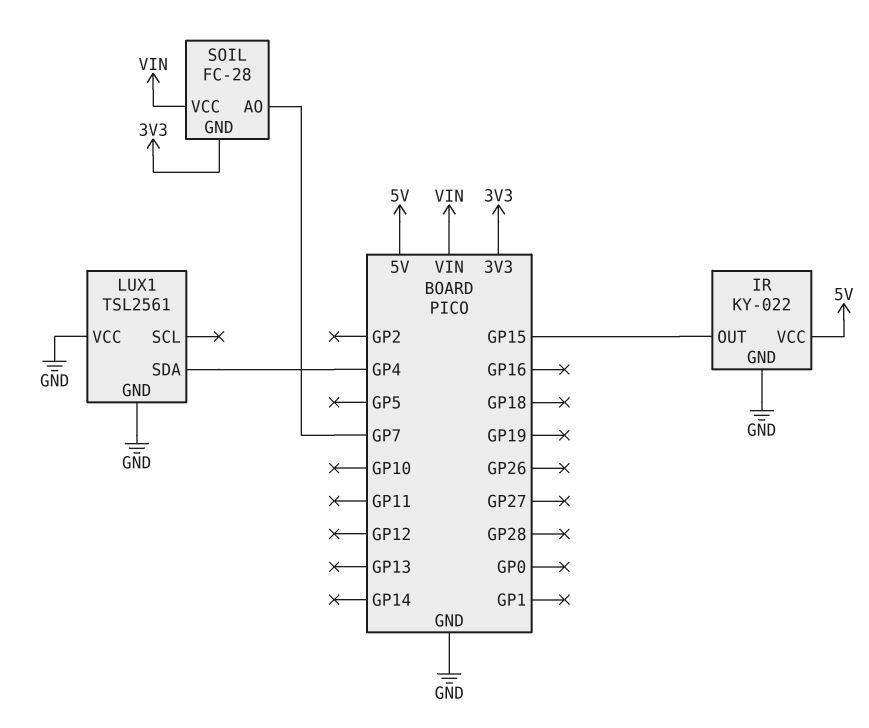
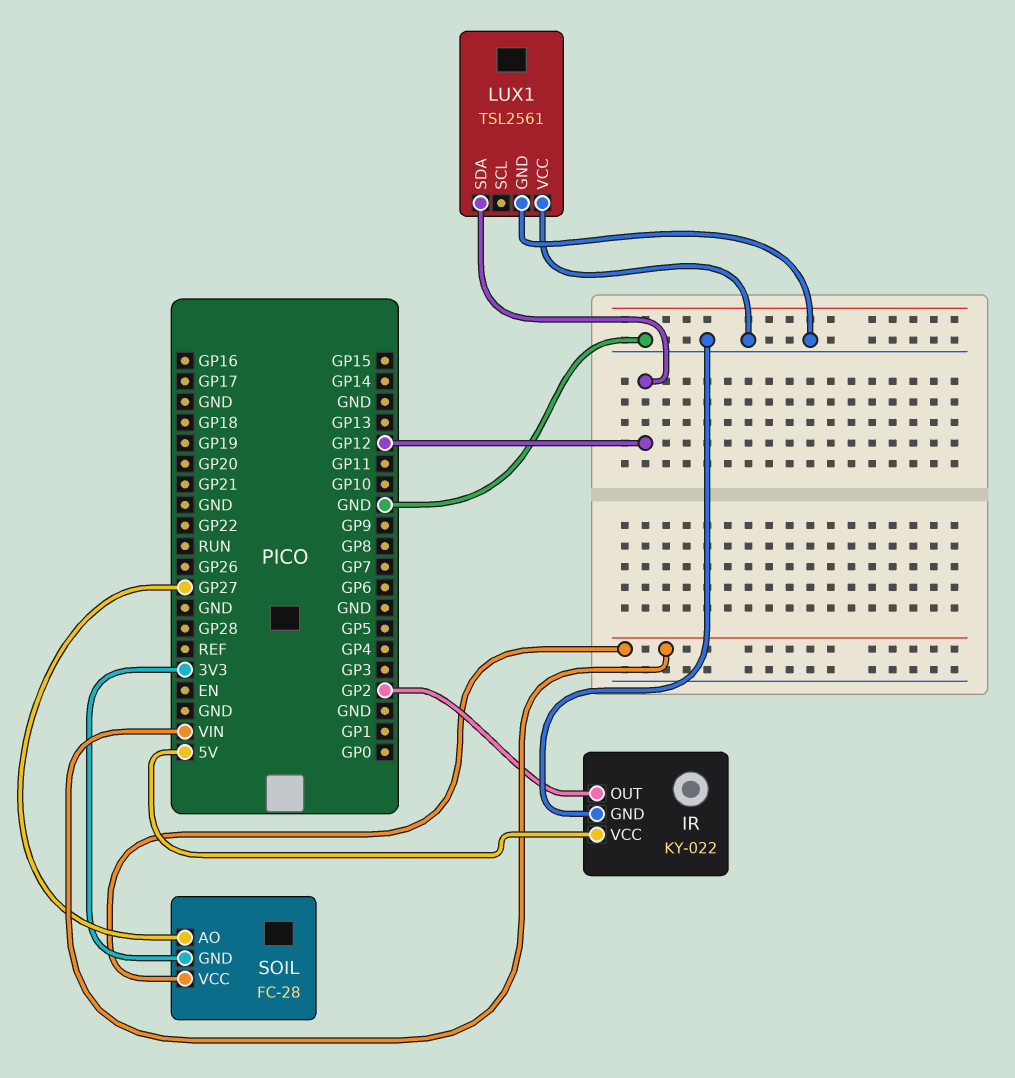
IR pin OUT: GP15 -> GP2
LUX1 pin SDA: GP4 -> GP12
SOIL pin AO: GP7 -> GP27

